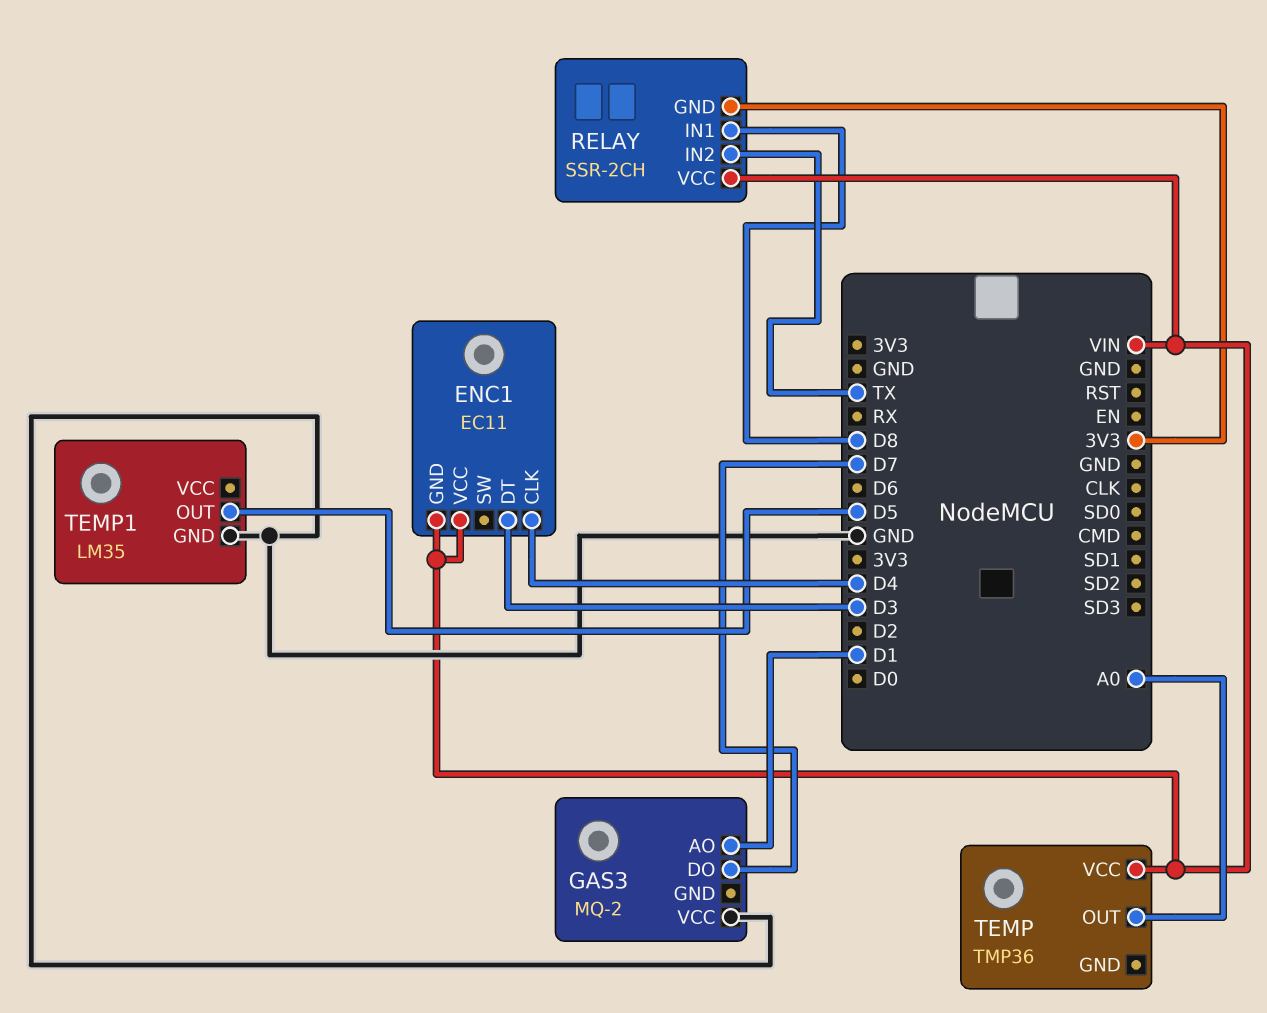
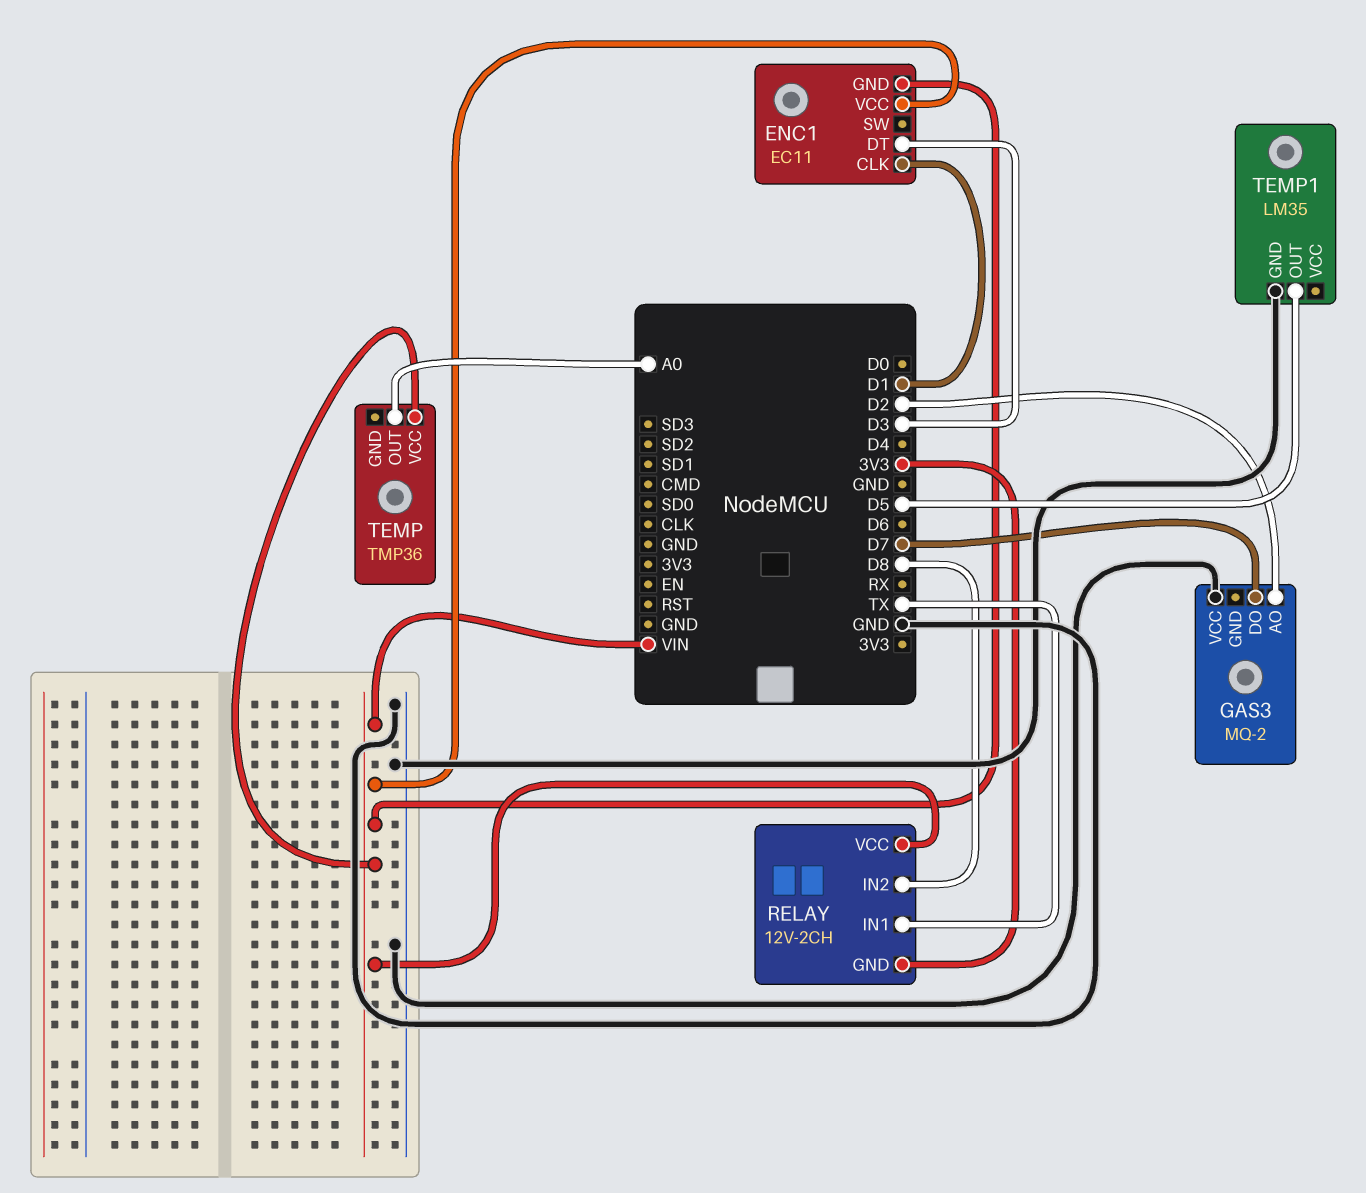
ENC1 pin CLK: D4 -> D1
GAS3 pin AO: D1 -> D2
RELAY: SSR-2CH -> 12V-2CH
RELAY pin IN1: D8 -> TX
RELAY pin IN2: TX -> D8

